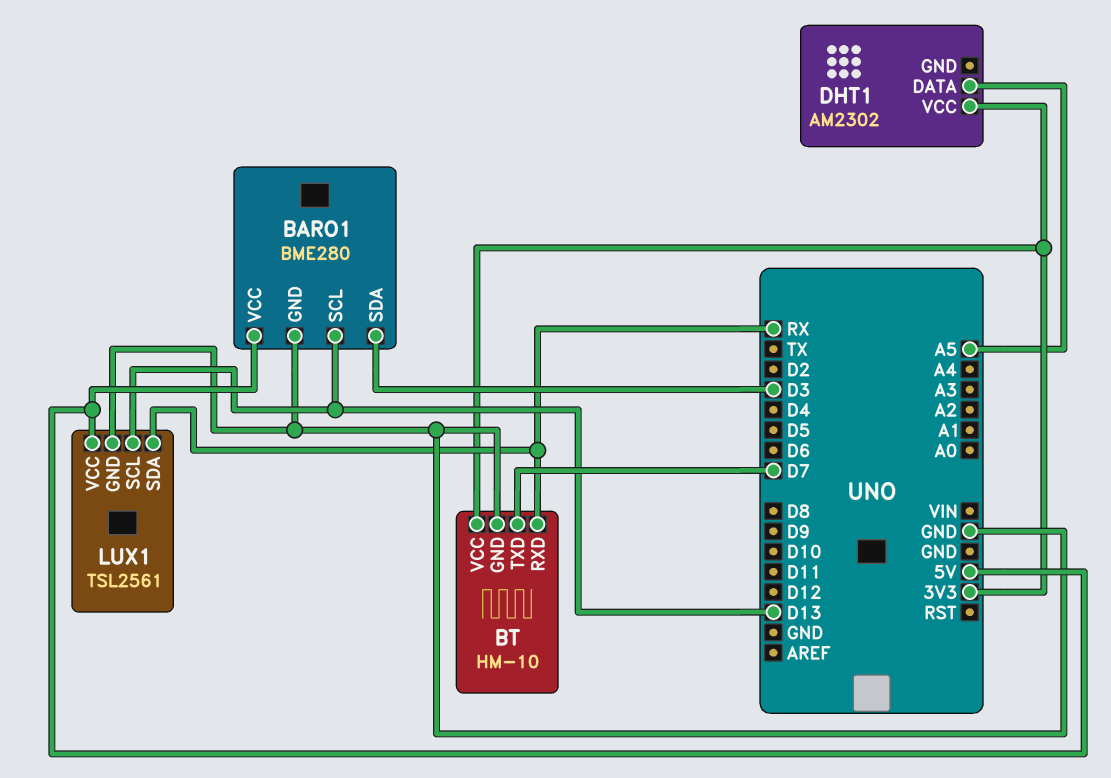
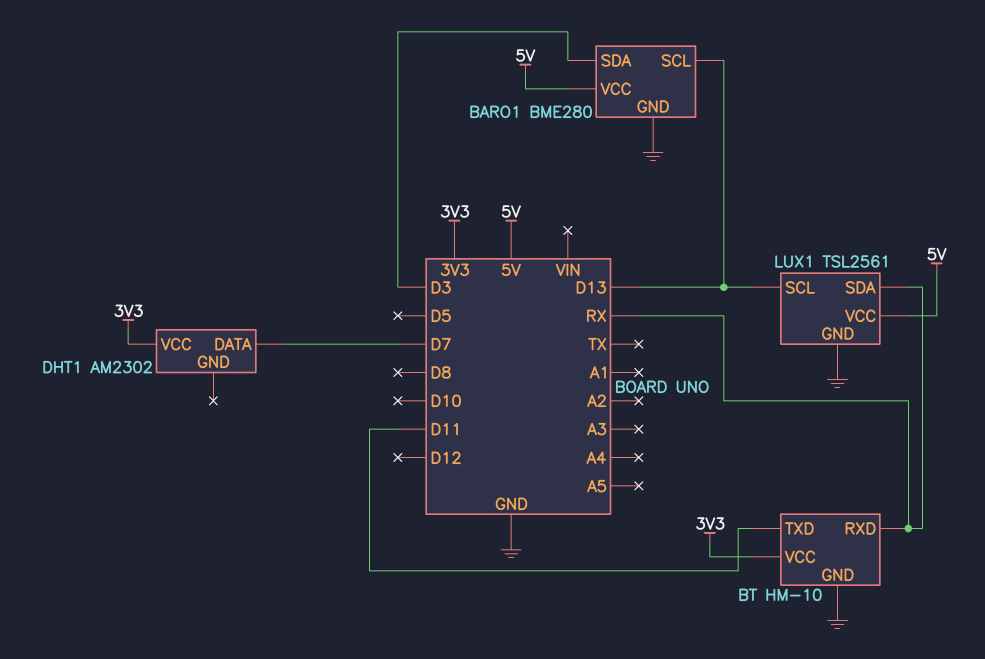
BT pin TXD: D7 -> D11
DHT1 pin DATA: A5 -> D7

